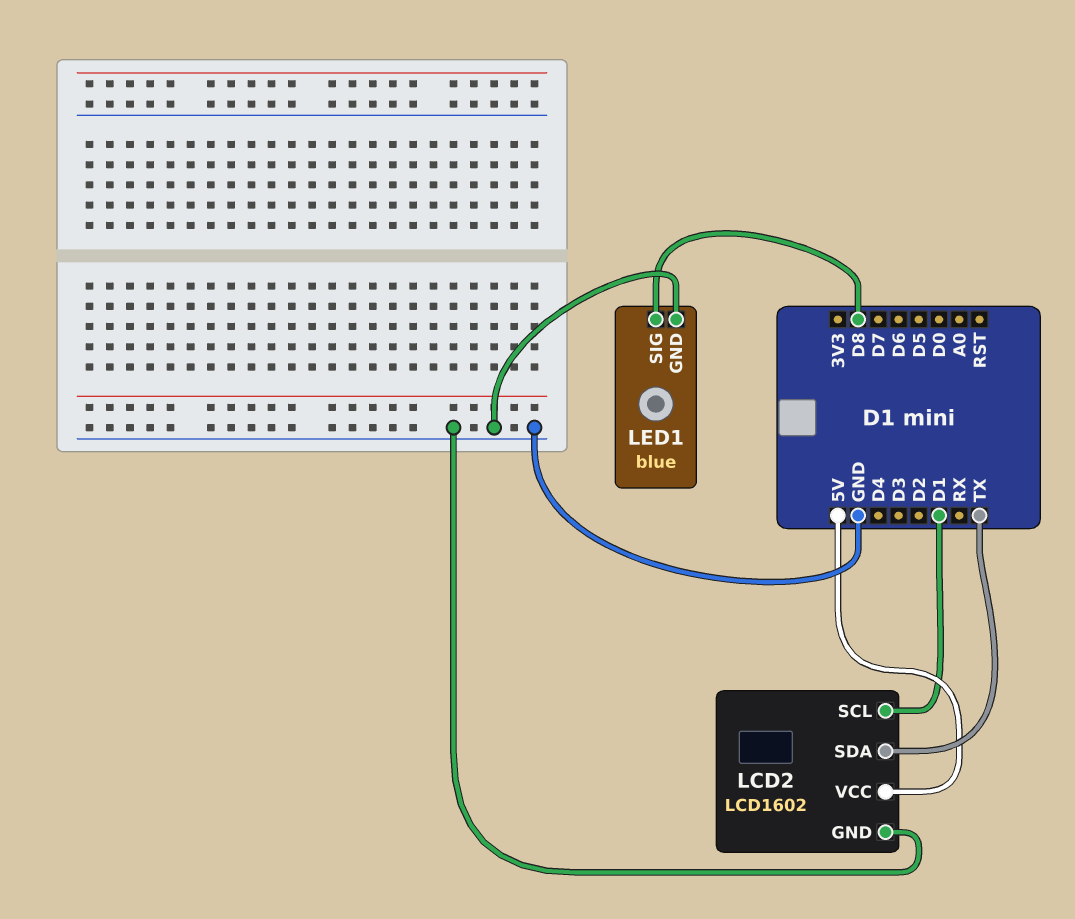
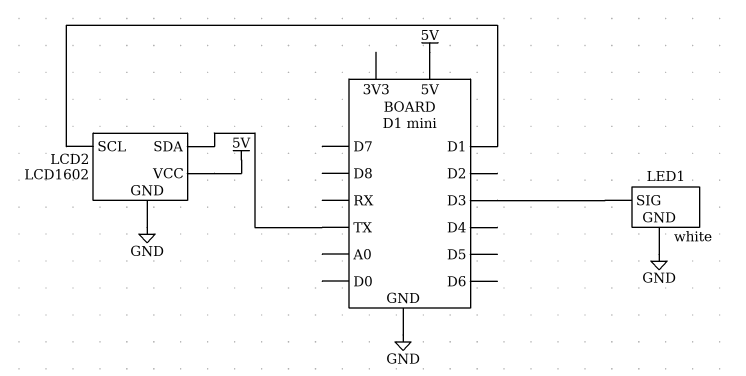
LED1: blue -> white
LED1 pin SIG: D8 -> D3

